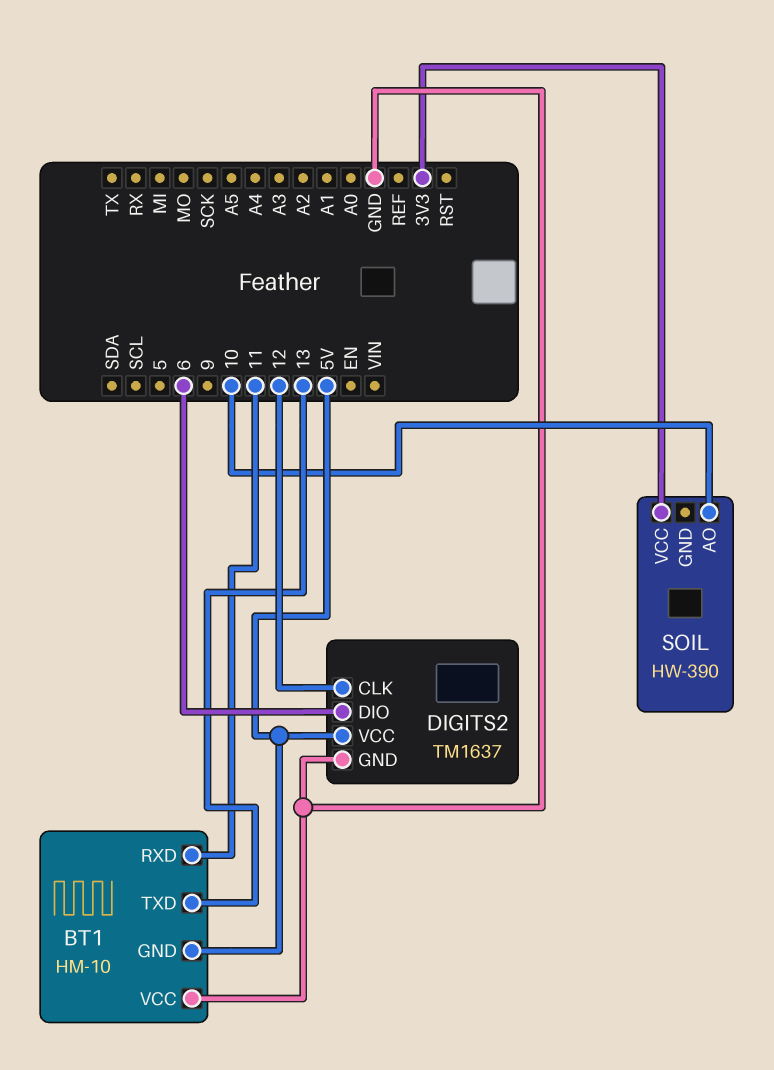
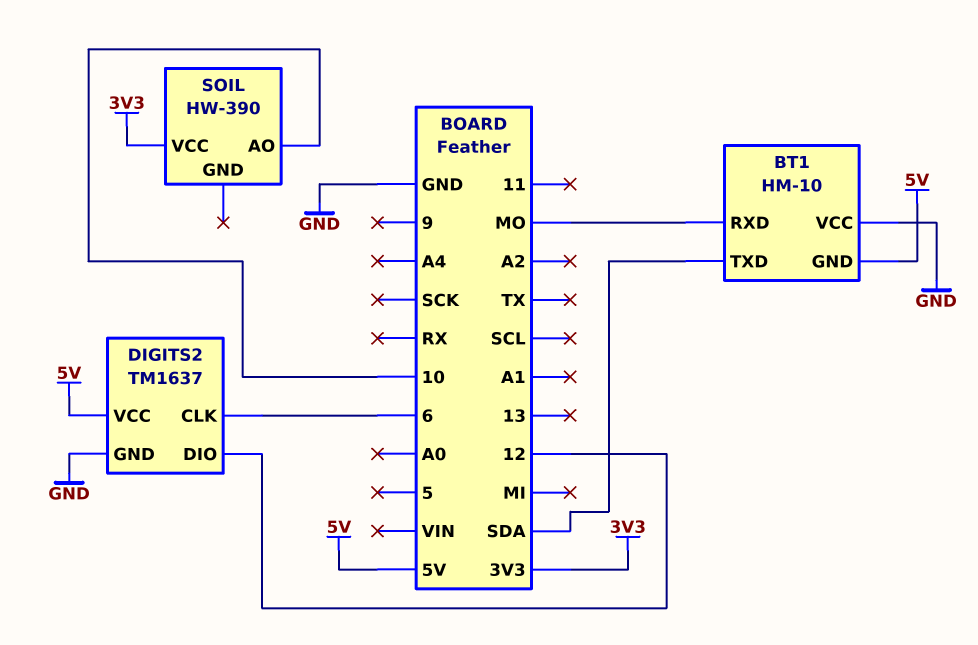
BT1 pin RXD: 11 -> MO
BT1 pin TXD: 13 -> SDA
DIGITS2 pin CLK: 12 -> 6
DIGITS2 pin DIO: 6 -> 12

